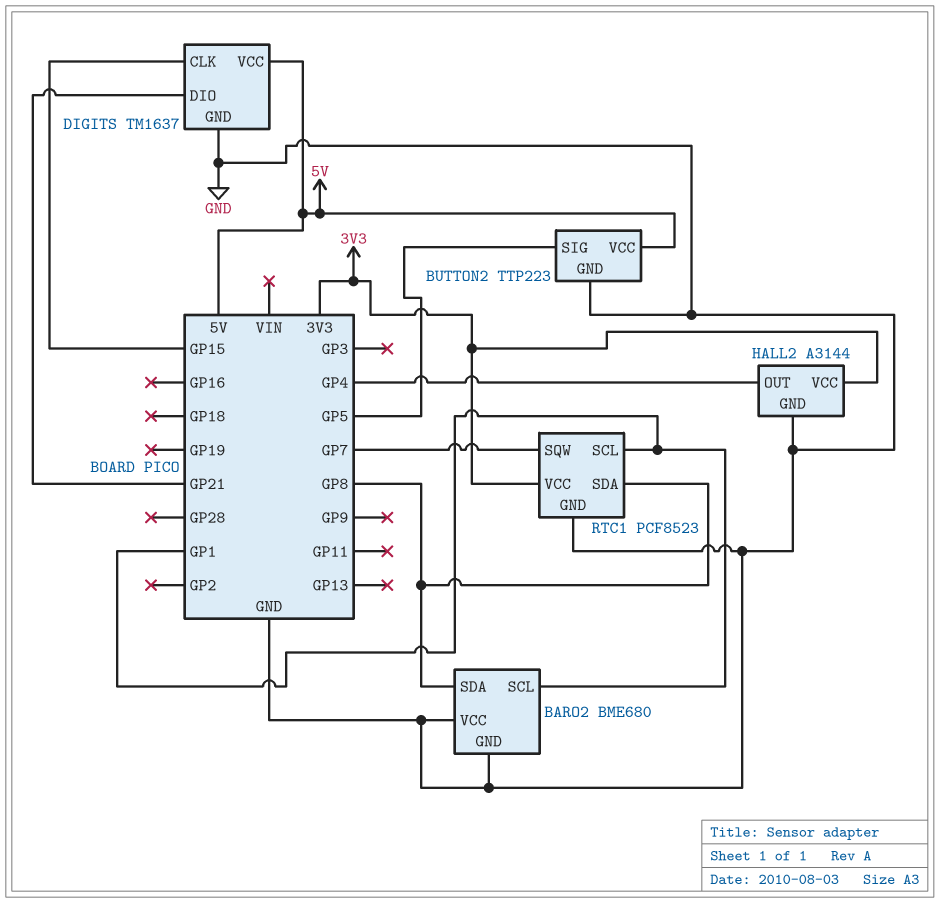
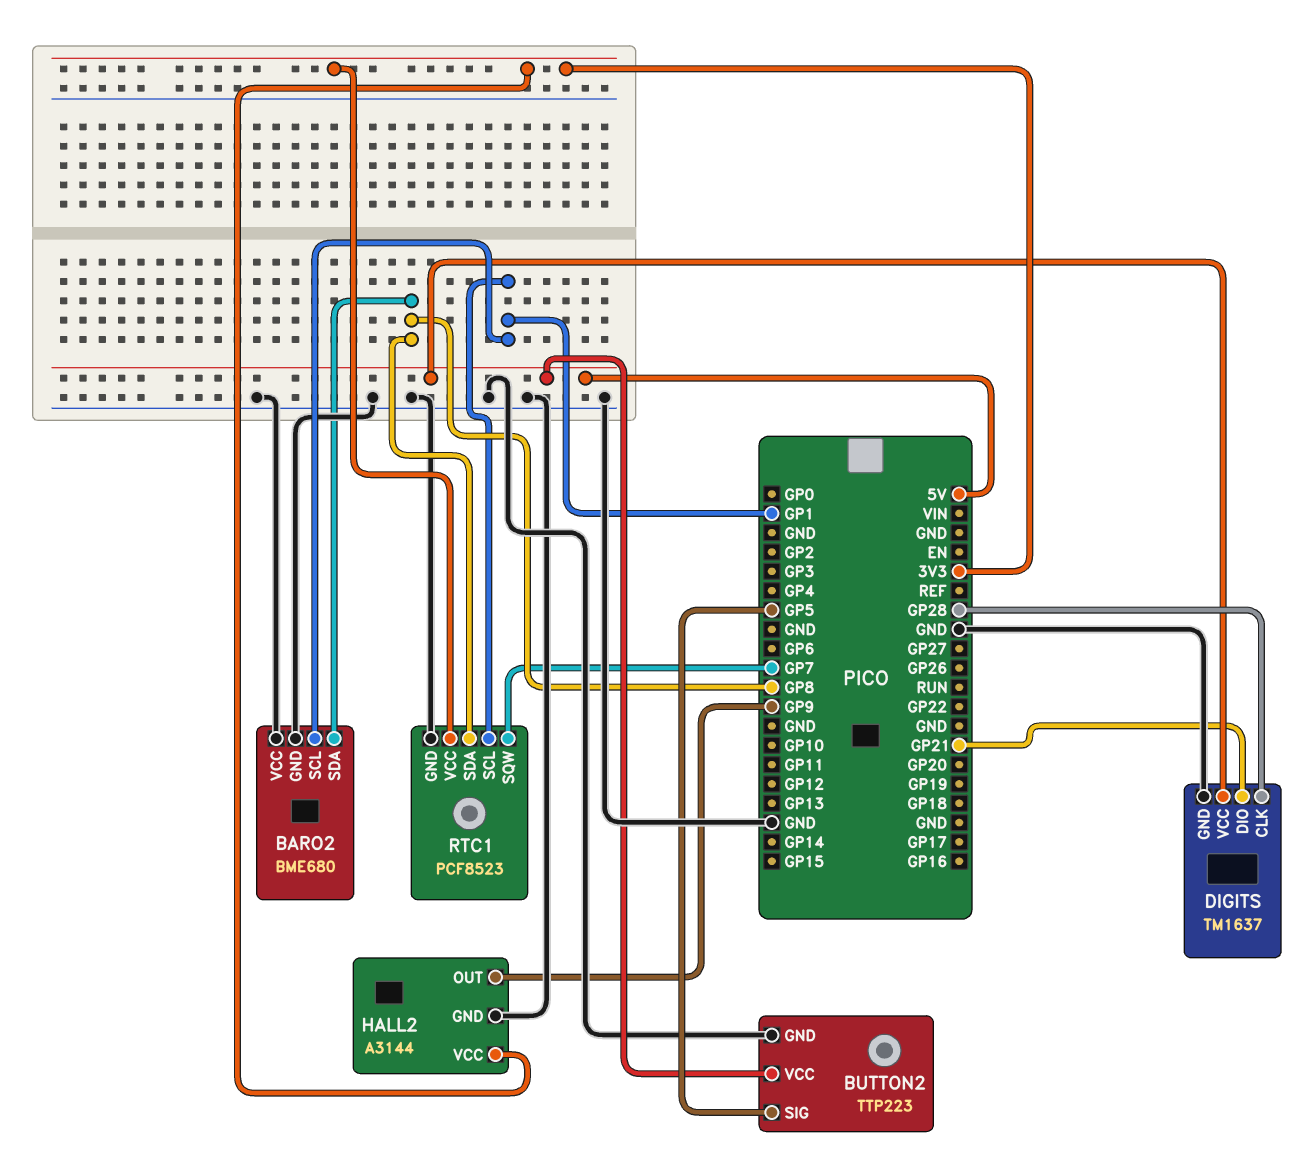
DIGITS pin CLK: GP15 -> GP28
HALL2 pin OUT: GP4 -> GP9

